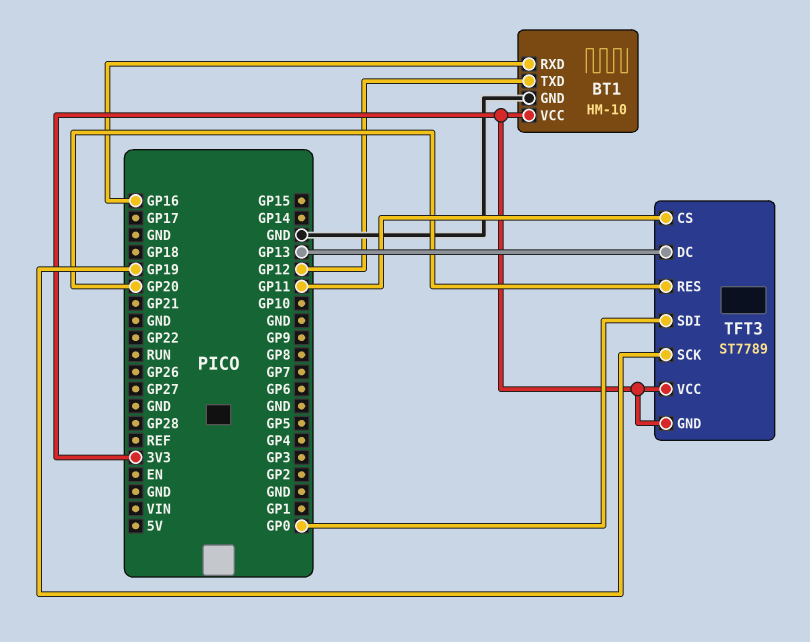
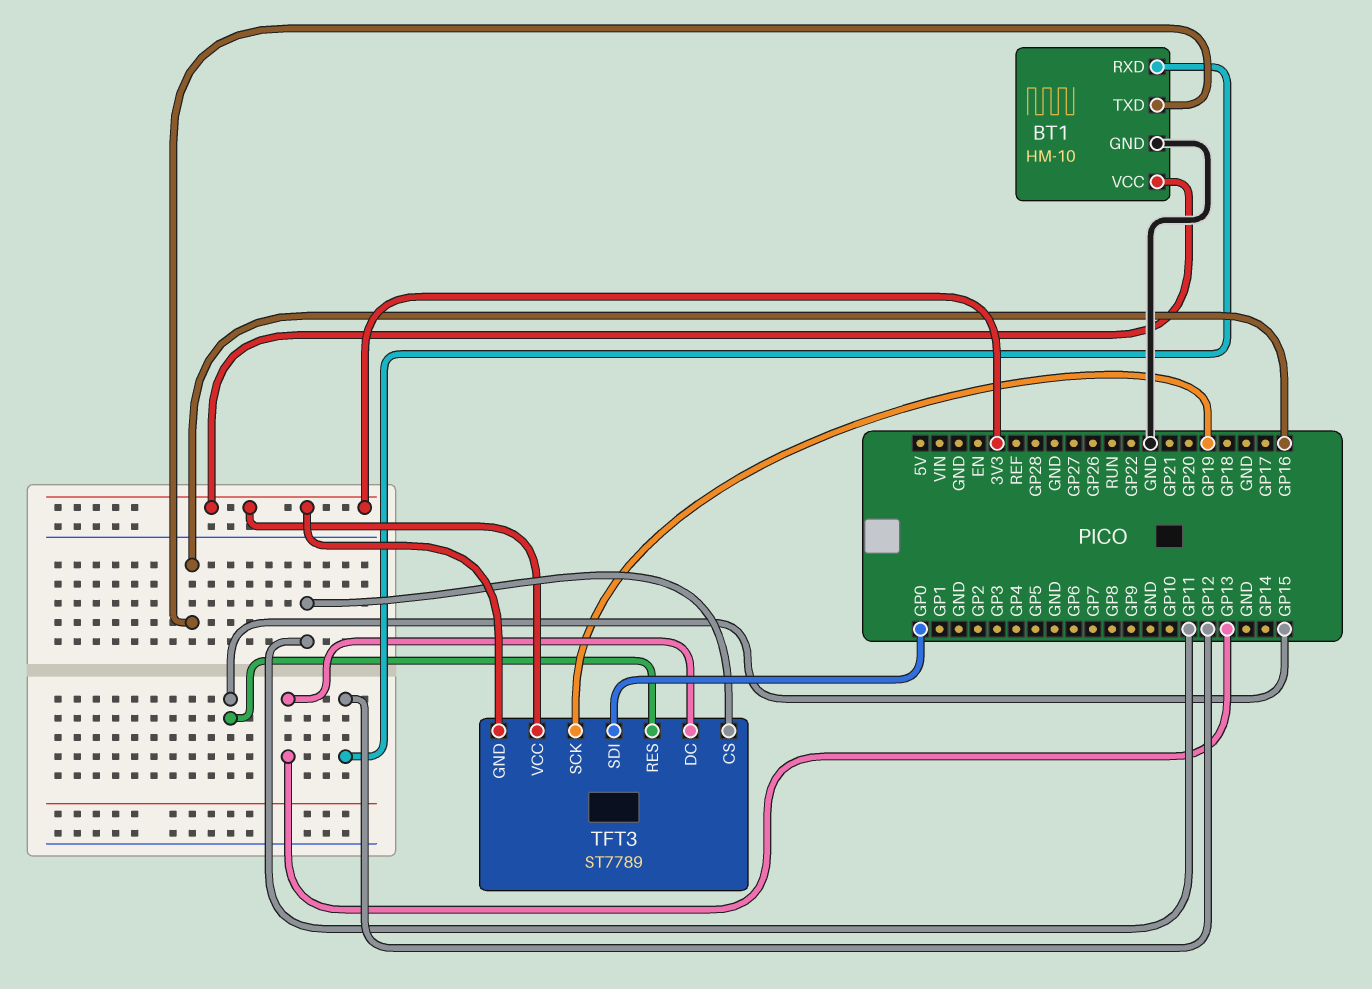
BT1 pin RXD: GP16 -> GP12
BT1 pin TXD: GP12 -> GP16
TFT3 pin RES: GP20 -> GP15

